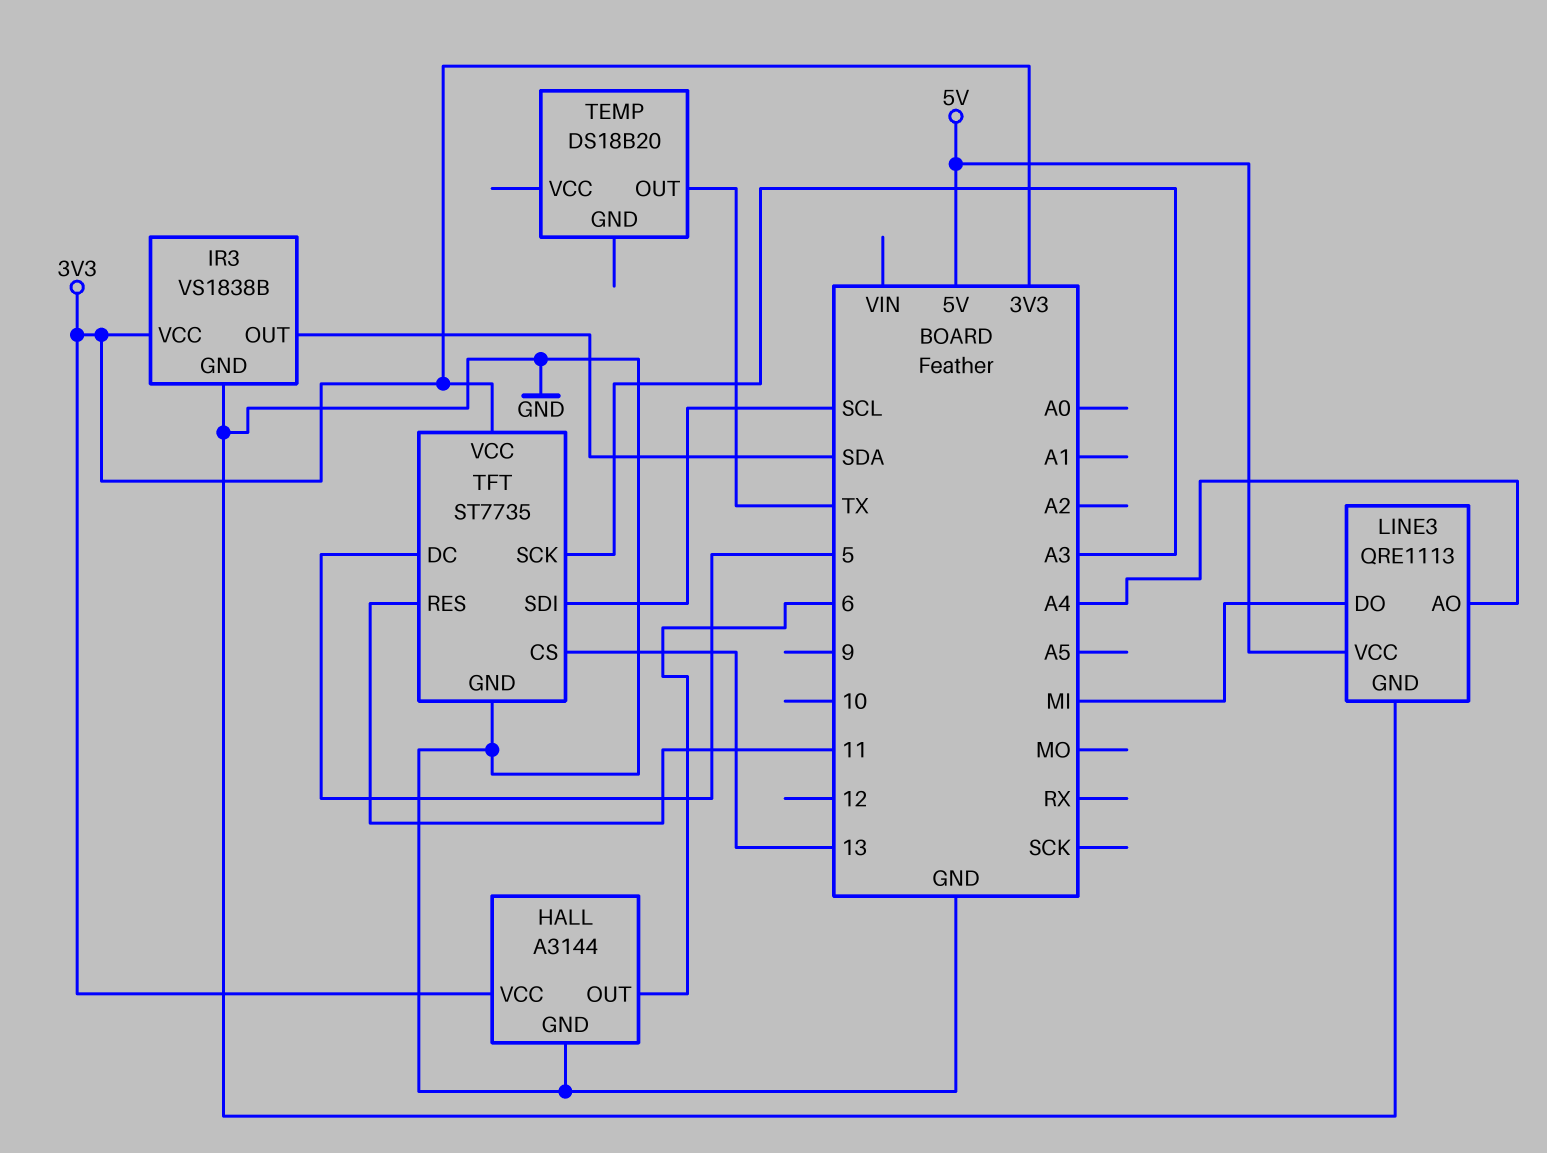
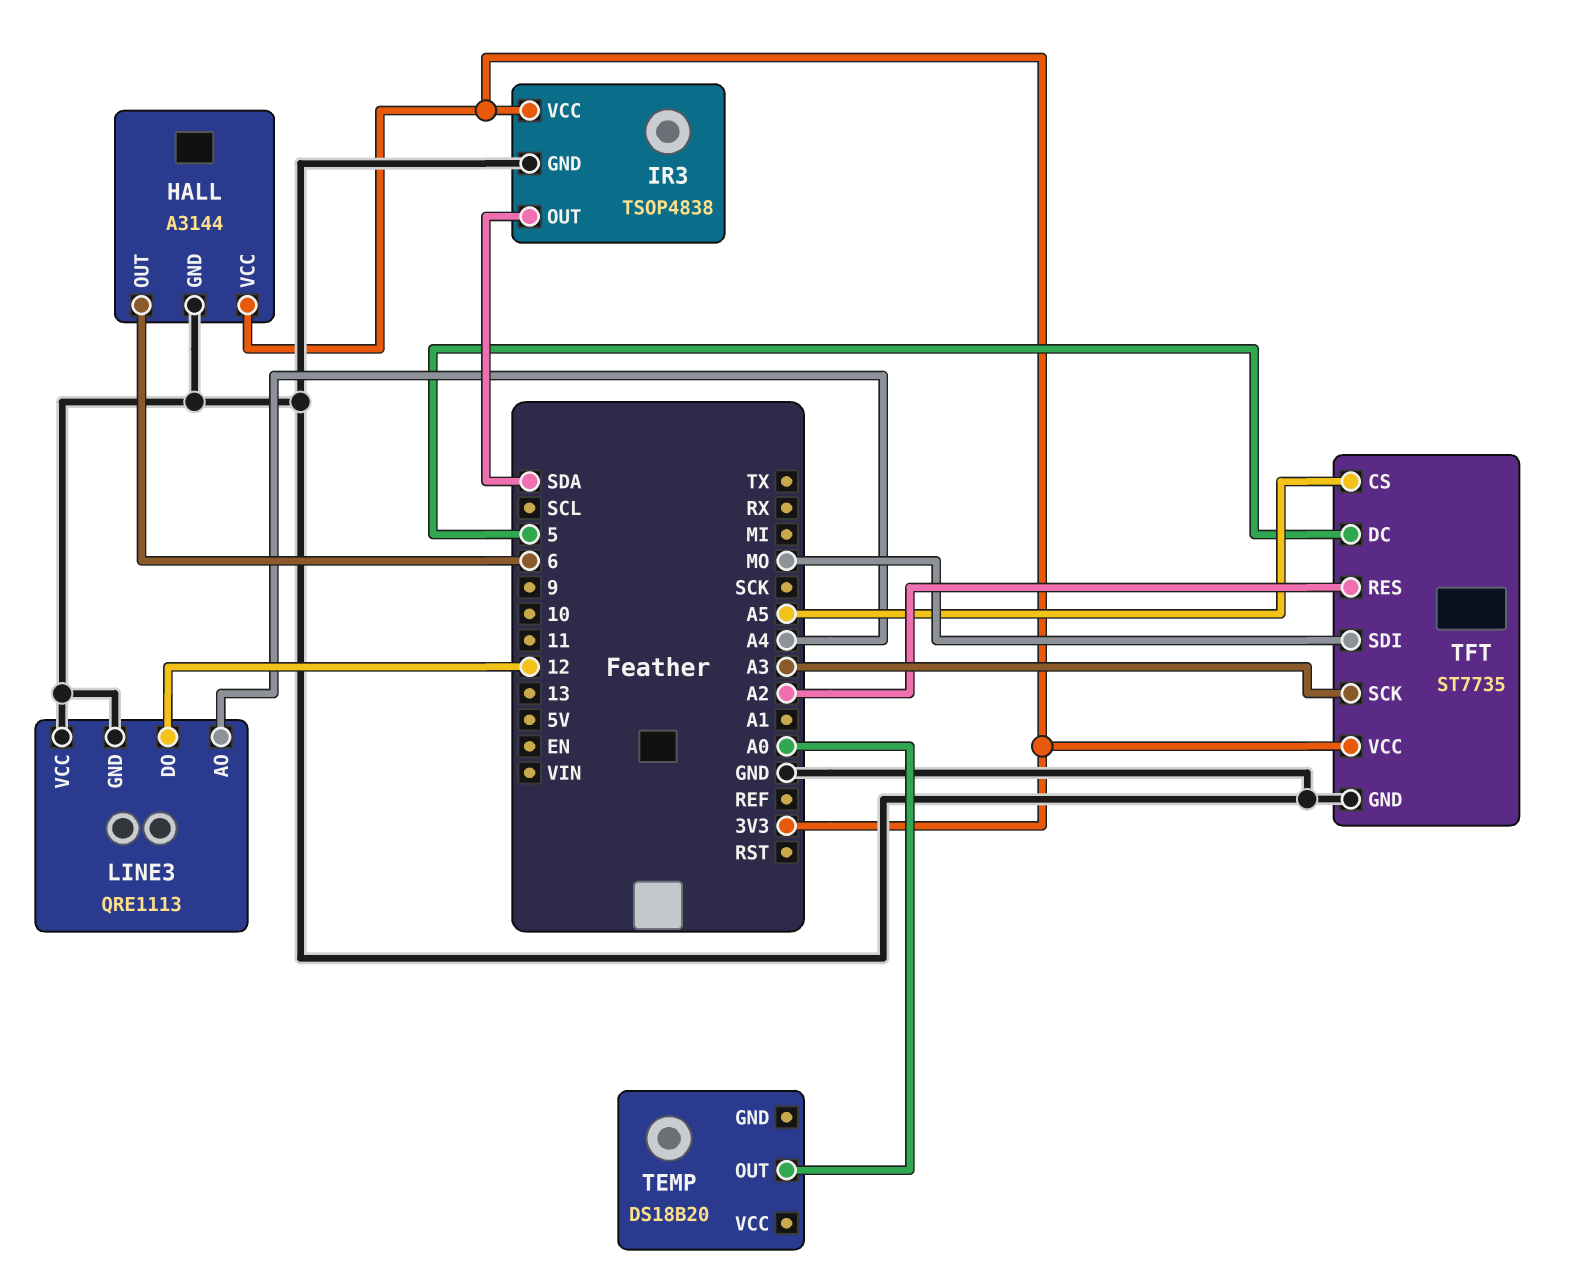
IR3: VS1838B -> TSOP4838
LINE3 pin DO: MI -> 12
LINE3 pin VCC: 5V -> GND
TEMP pin OUT: TX -> A0
TFT pin CS: 13 -> A5
TFT pin RES: 11 -> A2
TFT pin SDI: SCL -> MO

